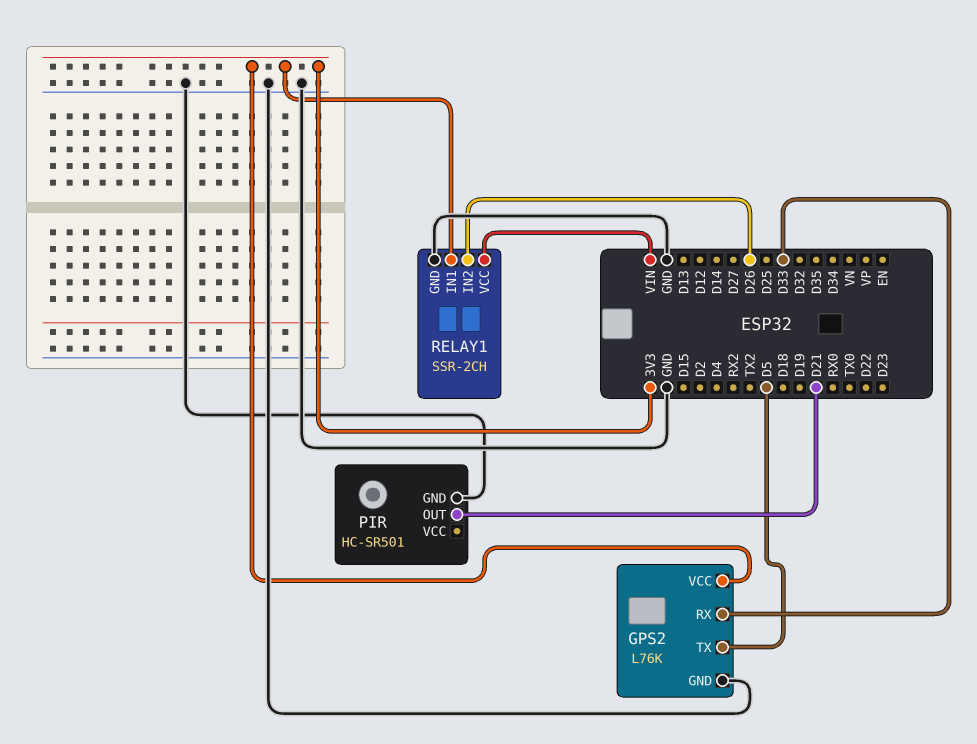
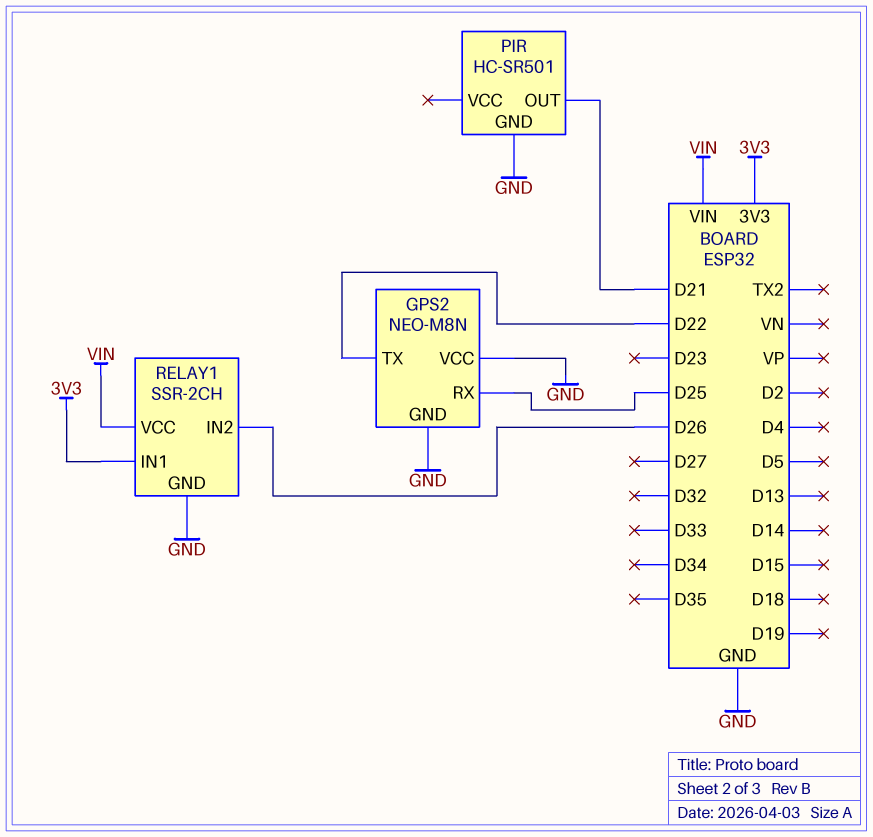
GPS2: L76K -> NEO-M8N
GPS2 pin RX: D33 -> D25
GPS2 pin TX: D5 -> D22
GPS2 pin VCC: 3V3 -> GND

